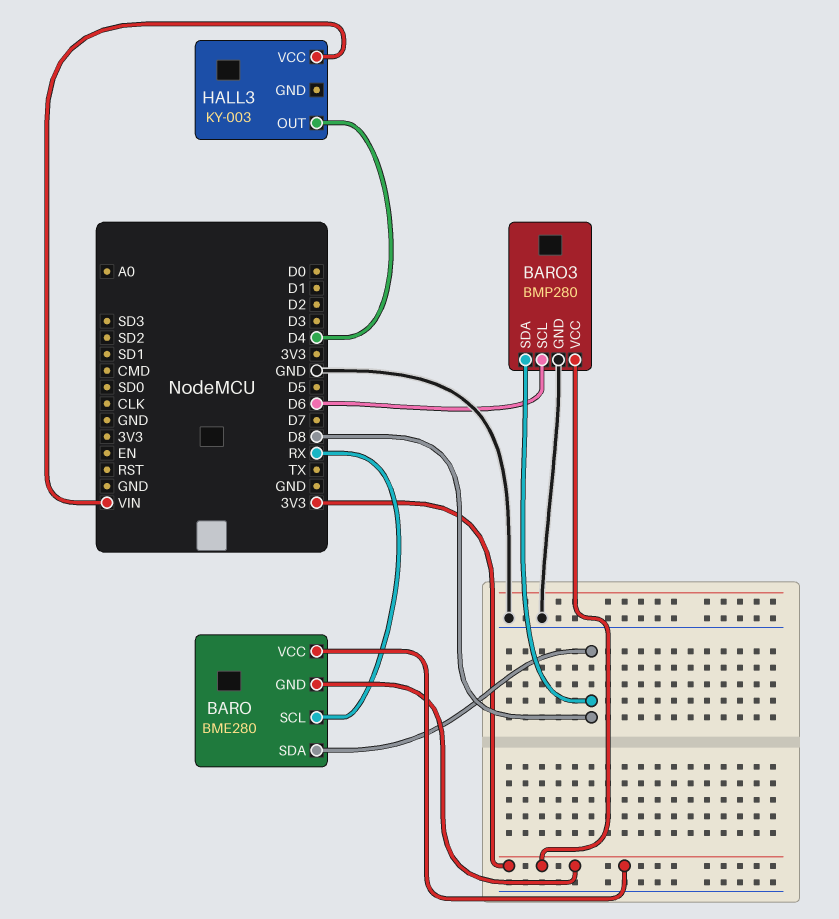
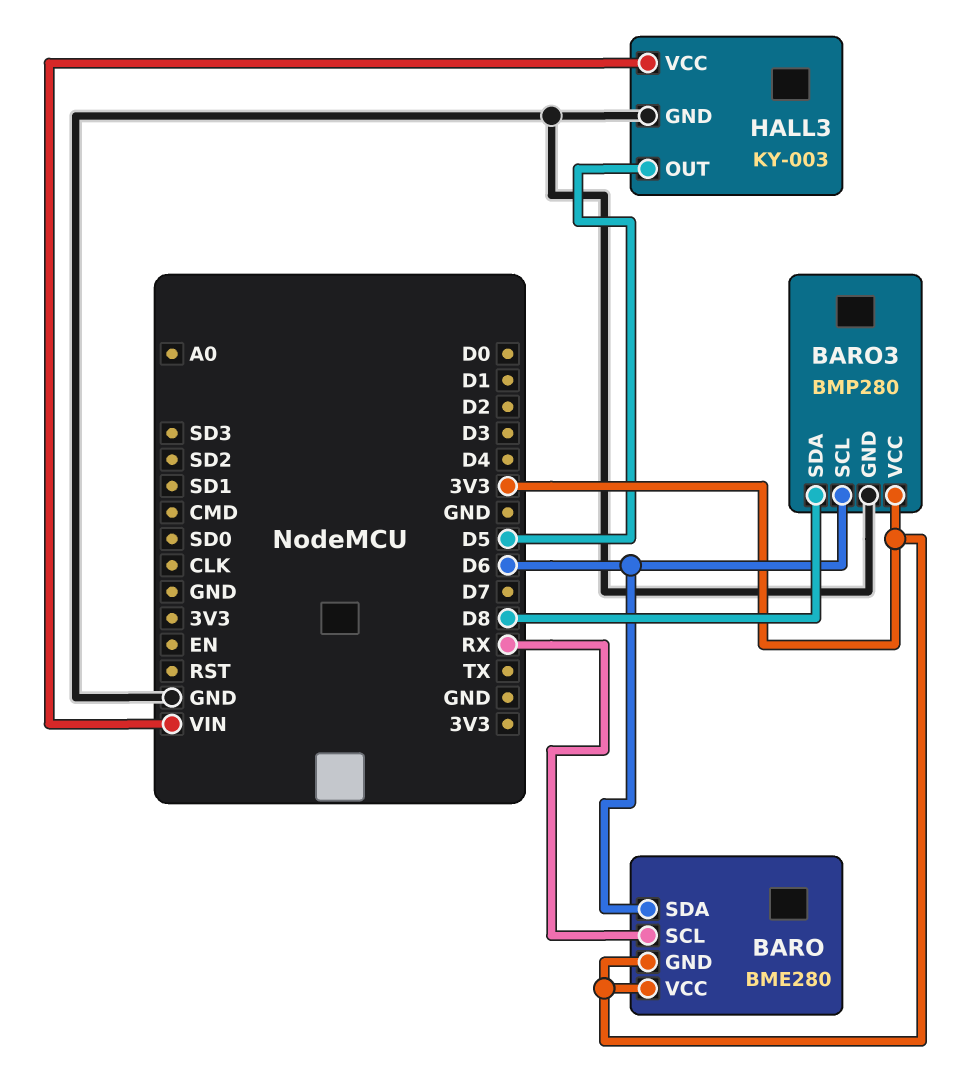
BARO pin SDA: D8 -> D6
HALL3 pin GND: none -> GND
HALL3 pin OUT: D4 -> D5

